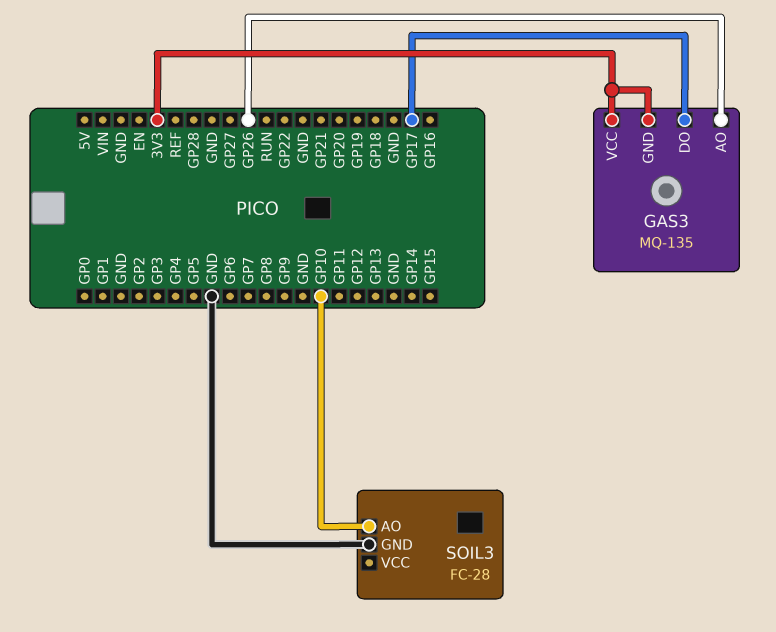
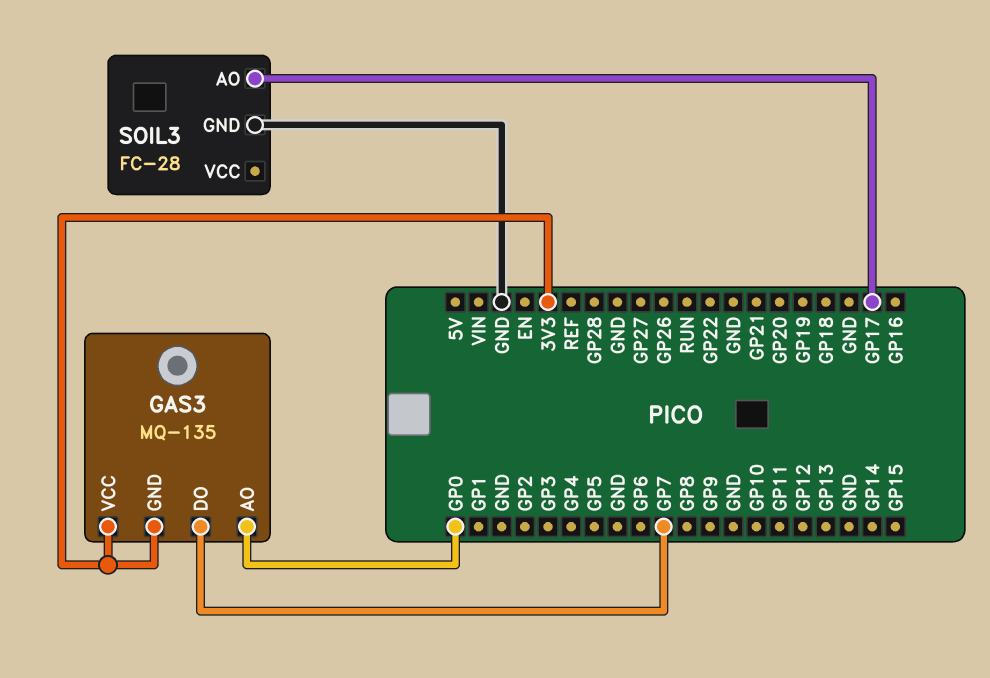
GAS3 pin AO: GP26 -> GP0
GAS3 pin DO: GP17 -> GP7
SOIL3 pin AO: GP10 -> GP17

